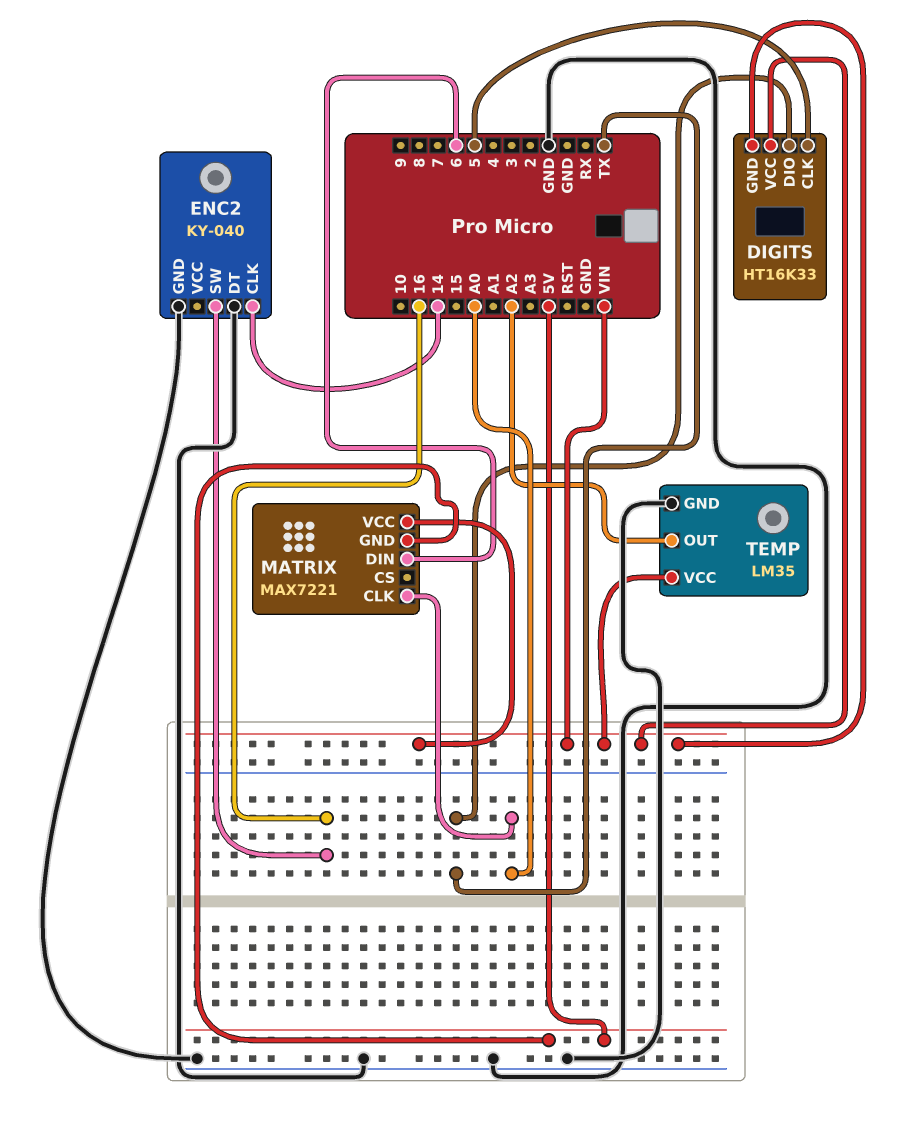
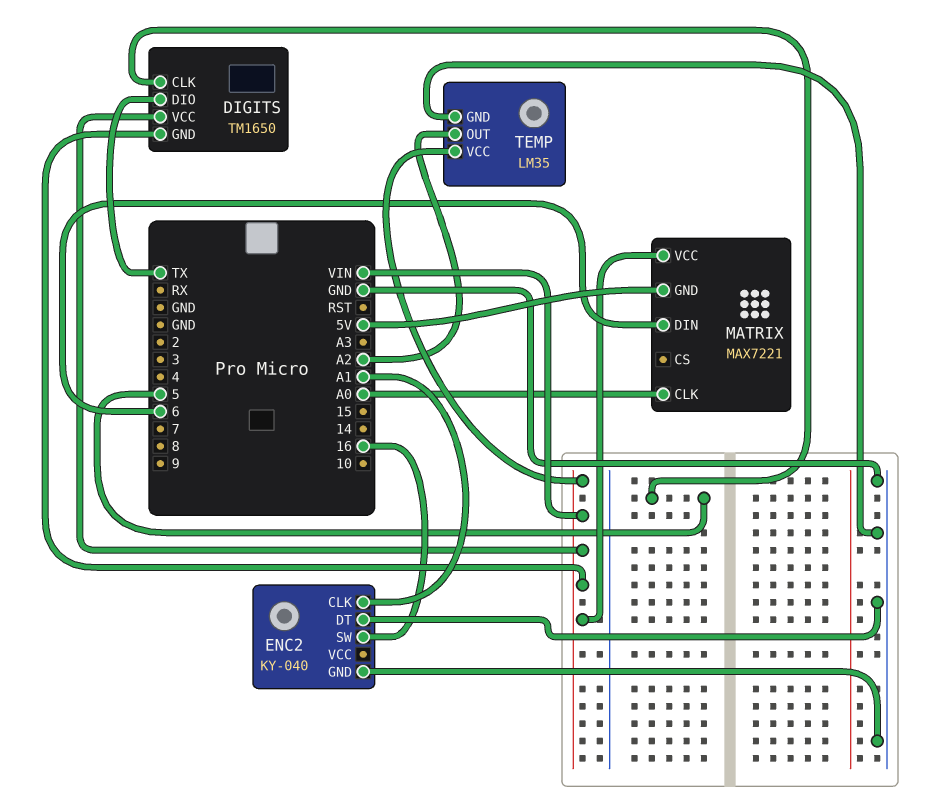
DIGITS: HT16K33 -> TM1650
ENC2 pin CLK: 14 -> A1

